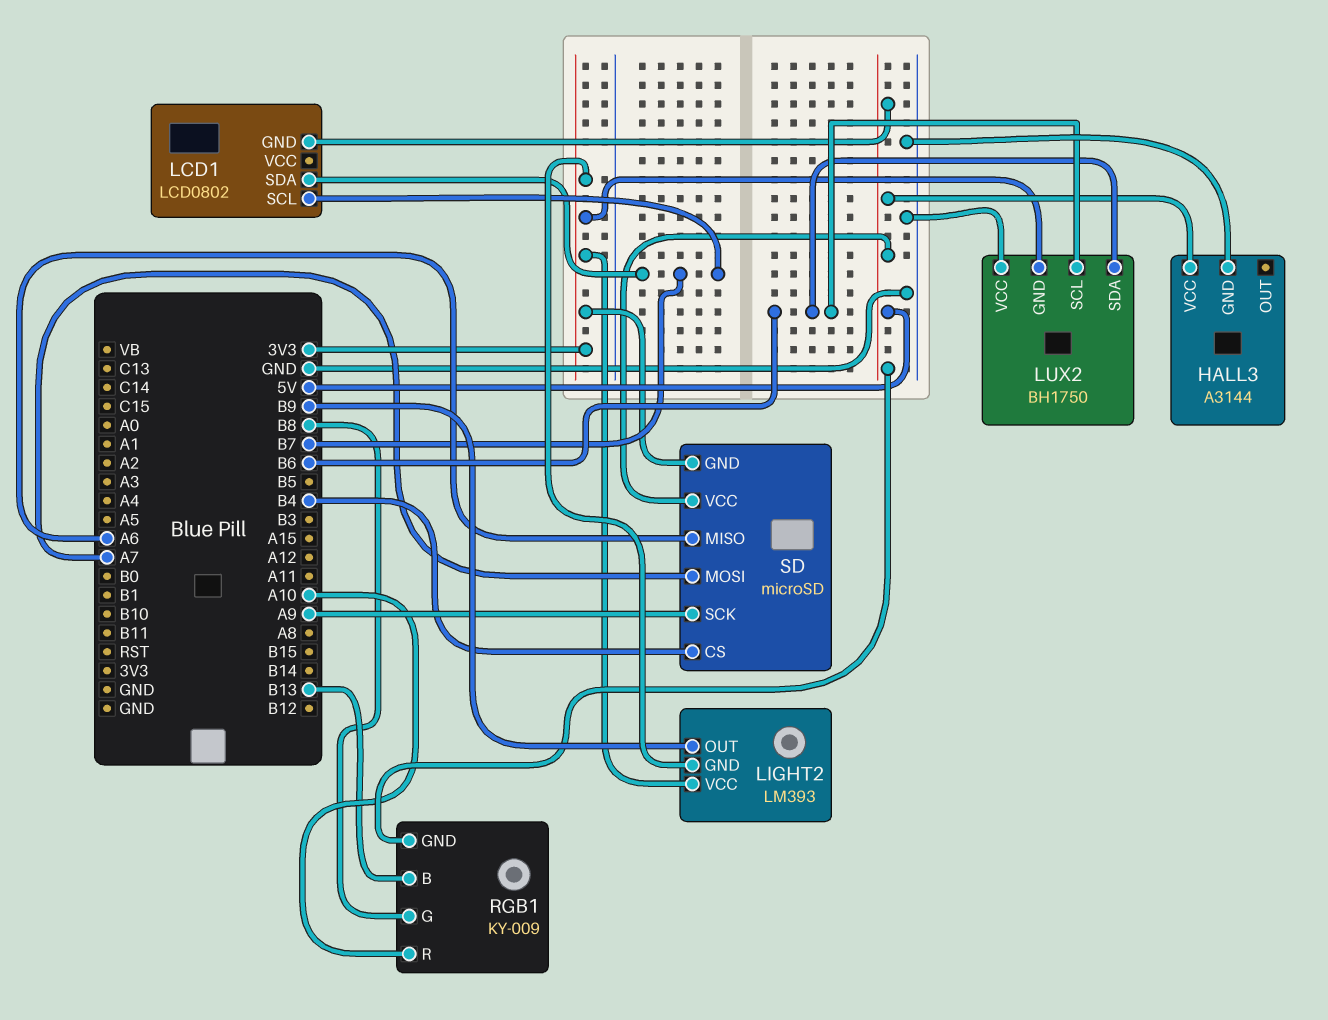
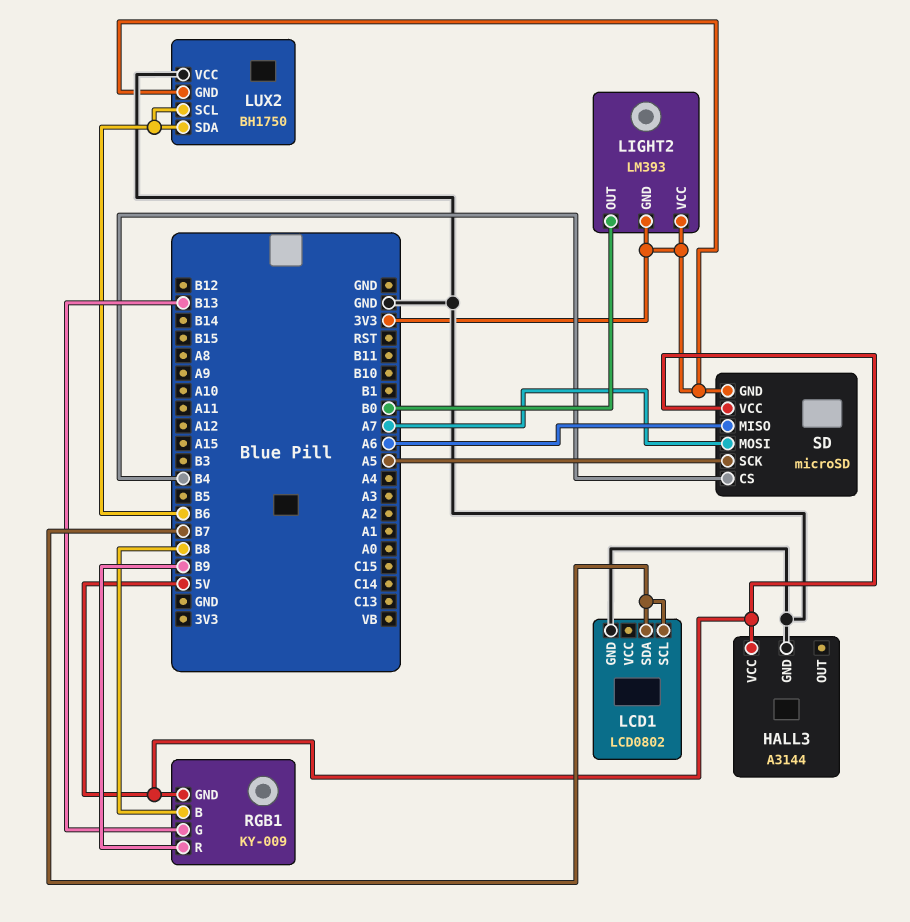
LCD1 pin GND: 5V -> GND
LIGHT2 pin OUT: B9 -> B0
RGB1 pin B: B13 -> B8
RGB1 pin G: B8 -> B13
RGB1 pin R: A10 -> B9
SD pin SCK: A9 -> A5

